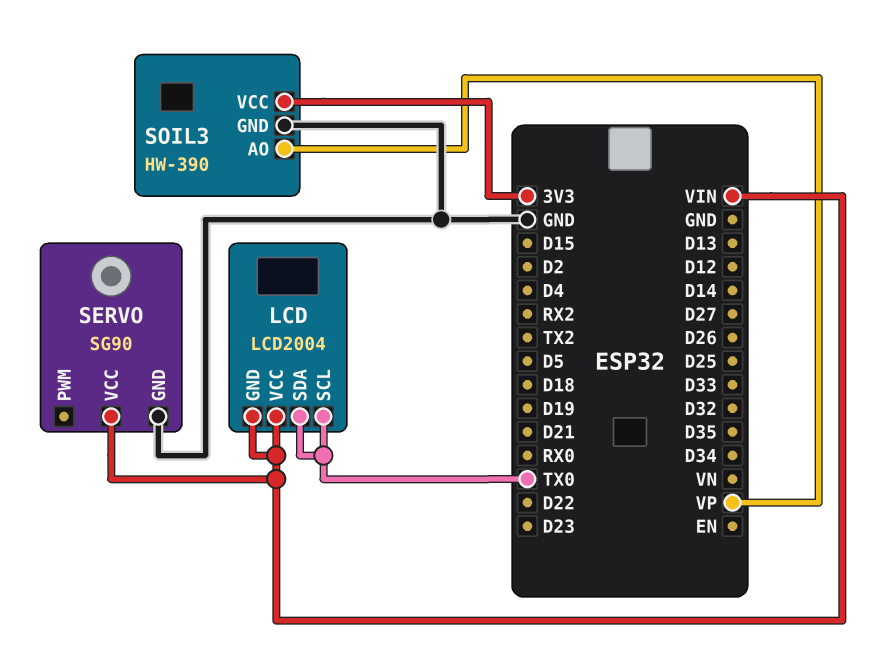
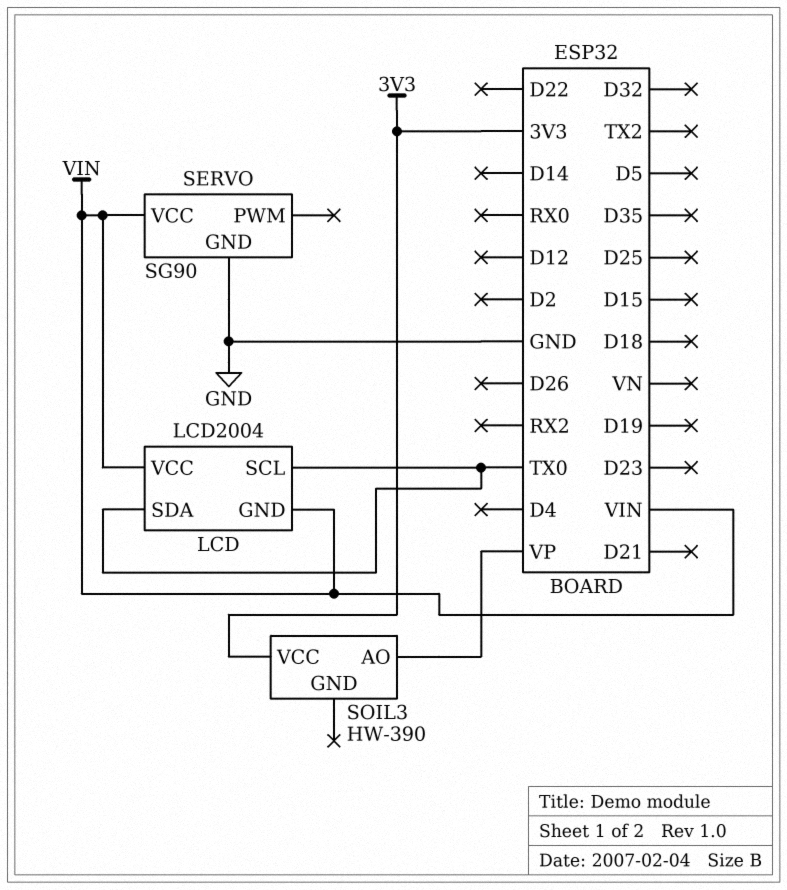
SOIL3 pin GND: GND -> none

